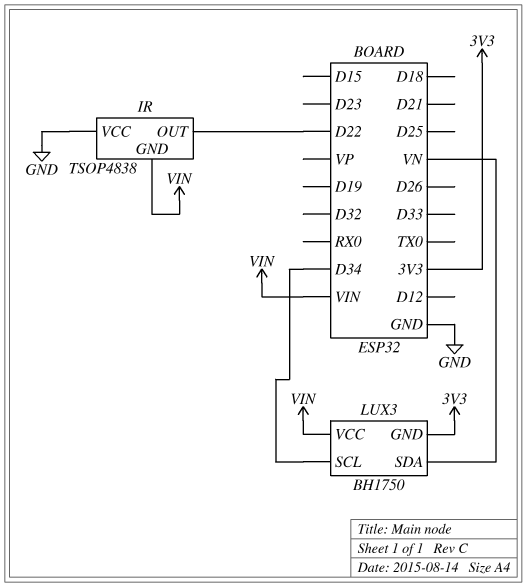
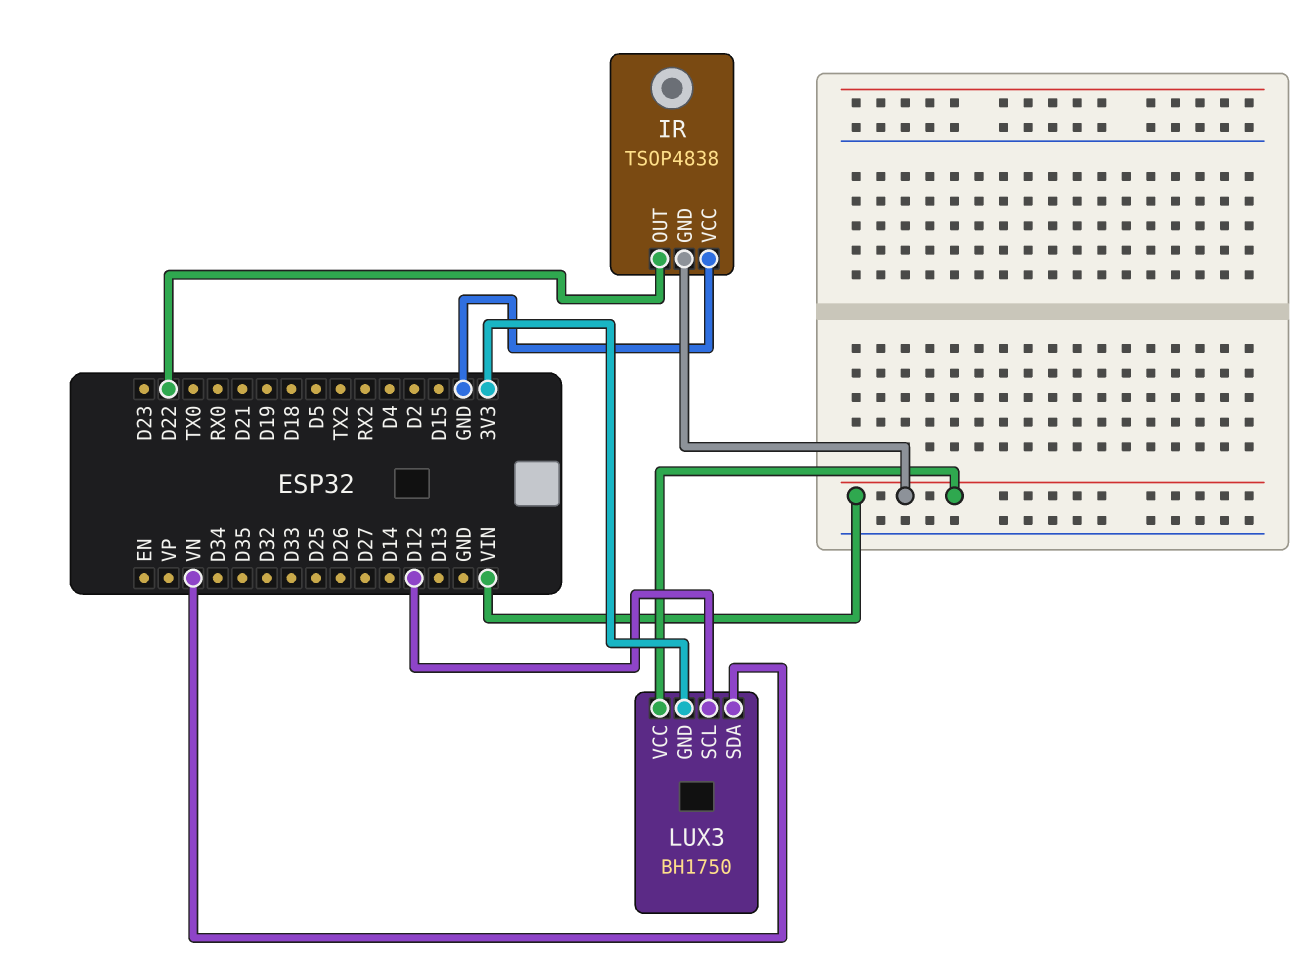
LUX3 pin SCL: D34 -> D12

